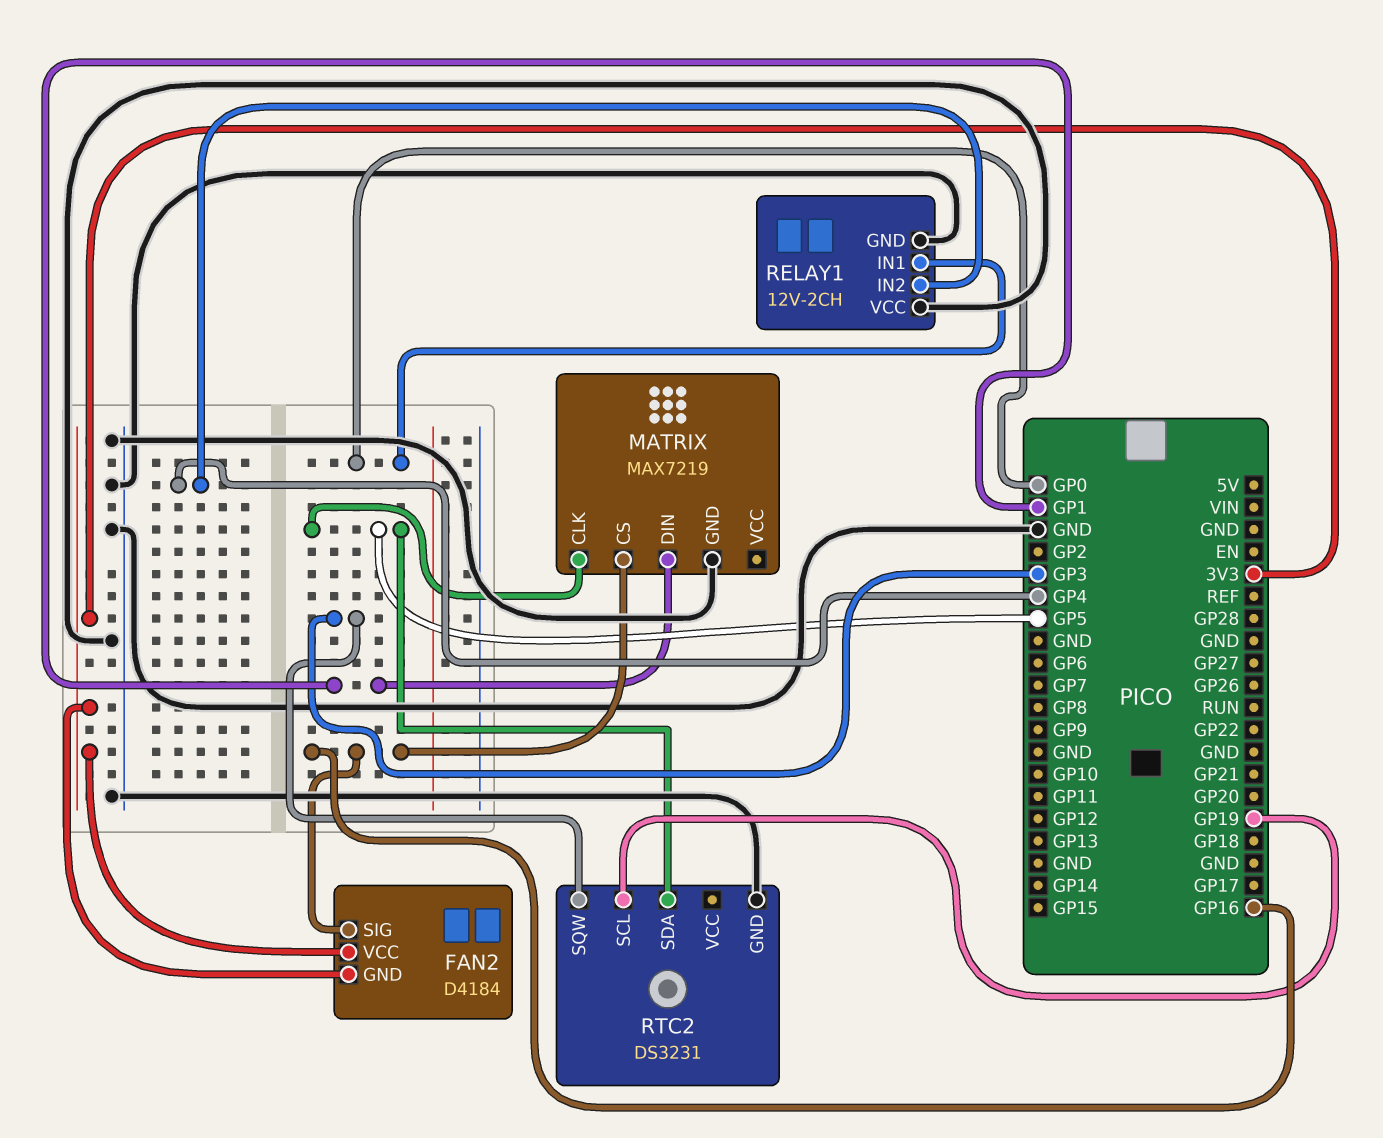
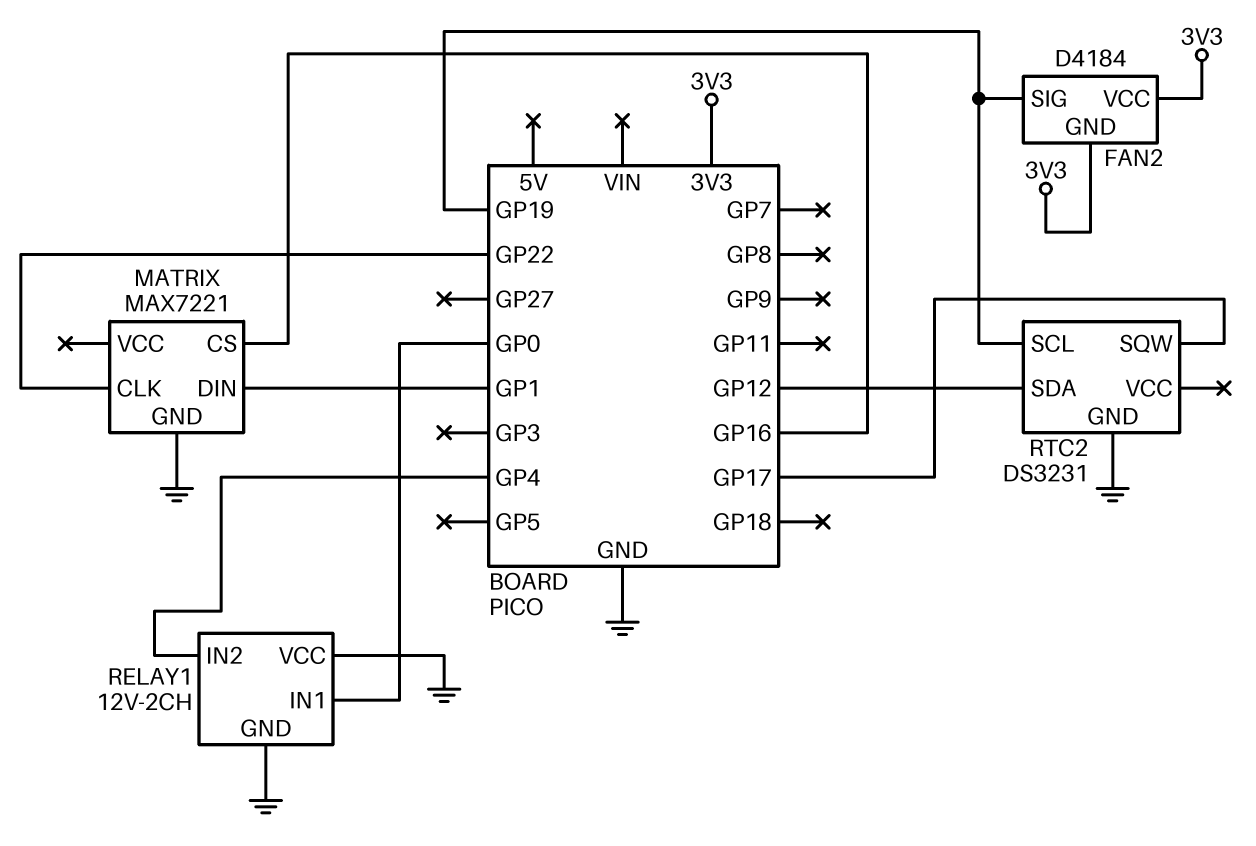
FAN2 pin SIG: GP16 -> GP19
MATRIX: MAX7219 -> MAX7221
MATRIX pin CLK: GP5 -> GP22
RTC2 pin SDA: GP5 -> GP12
RTC2 pin SQW: GP3 -> GP17

